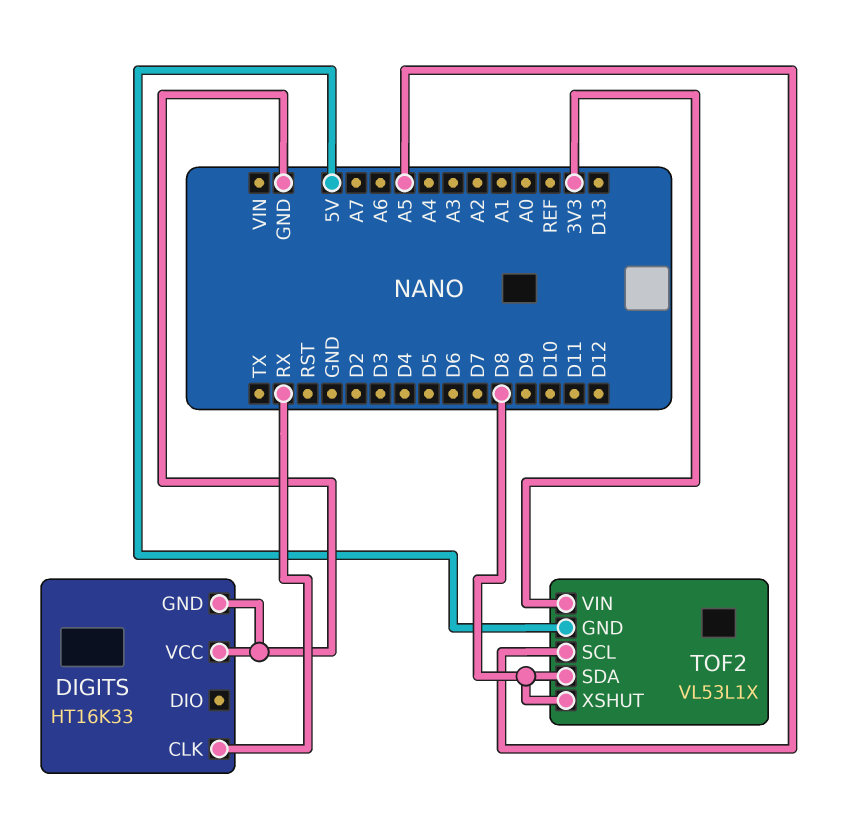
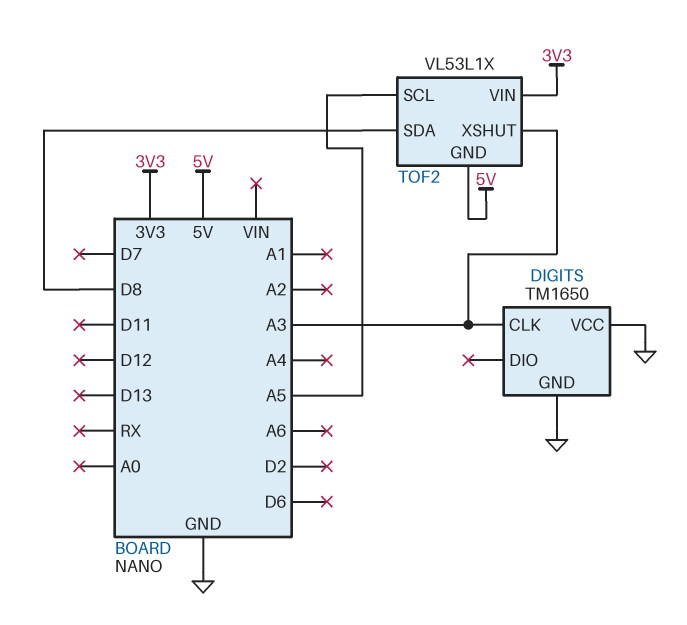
DIGITS: HT16K33 -> TM1650
DIGITS pin CLK: RX -> A3
TOF2 pin XSHUT: D8 -> A3

